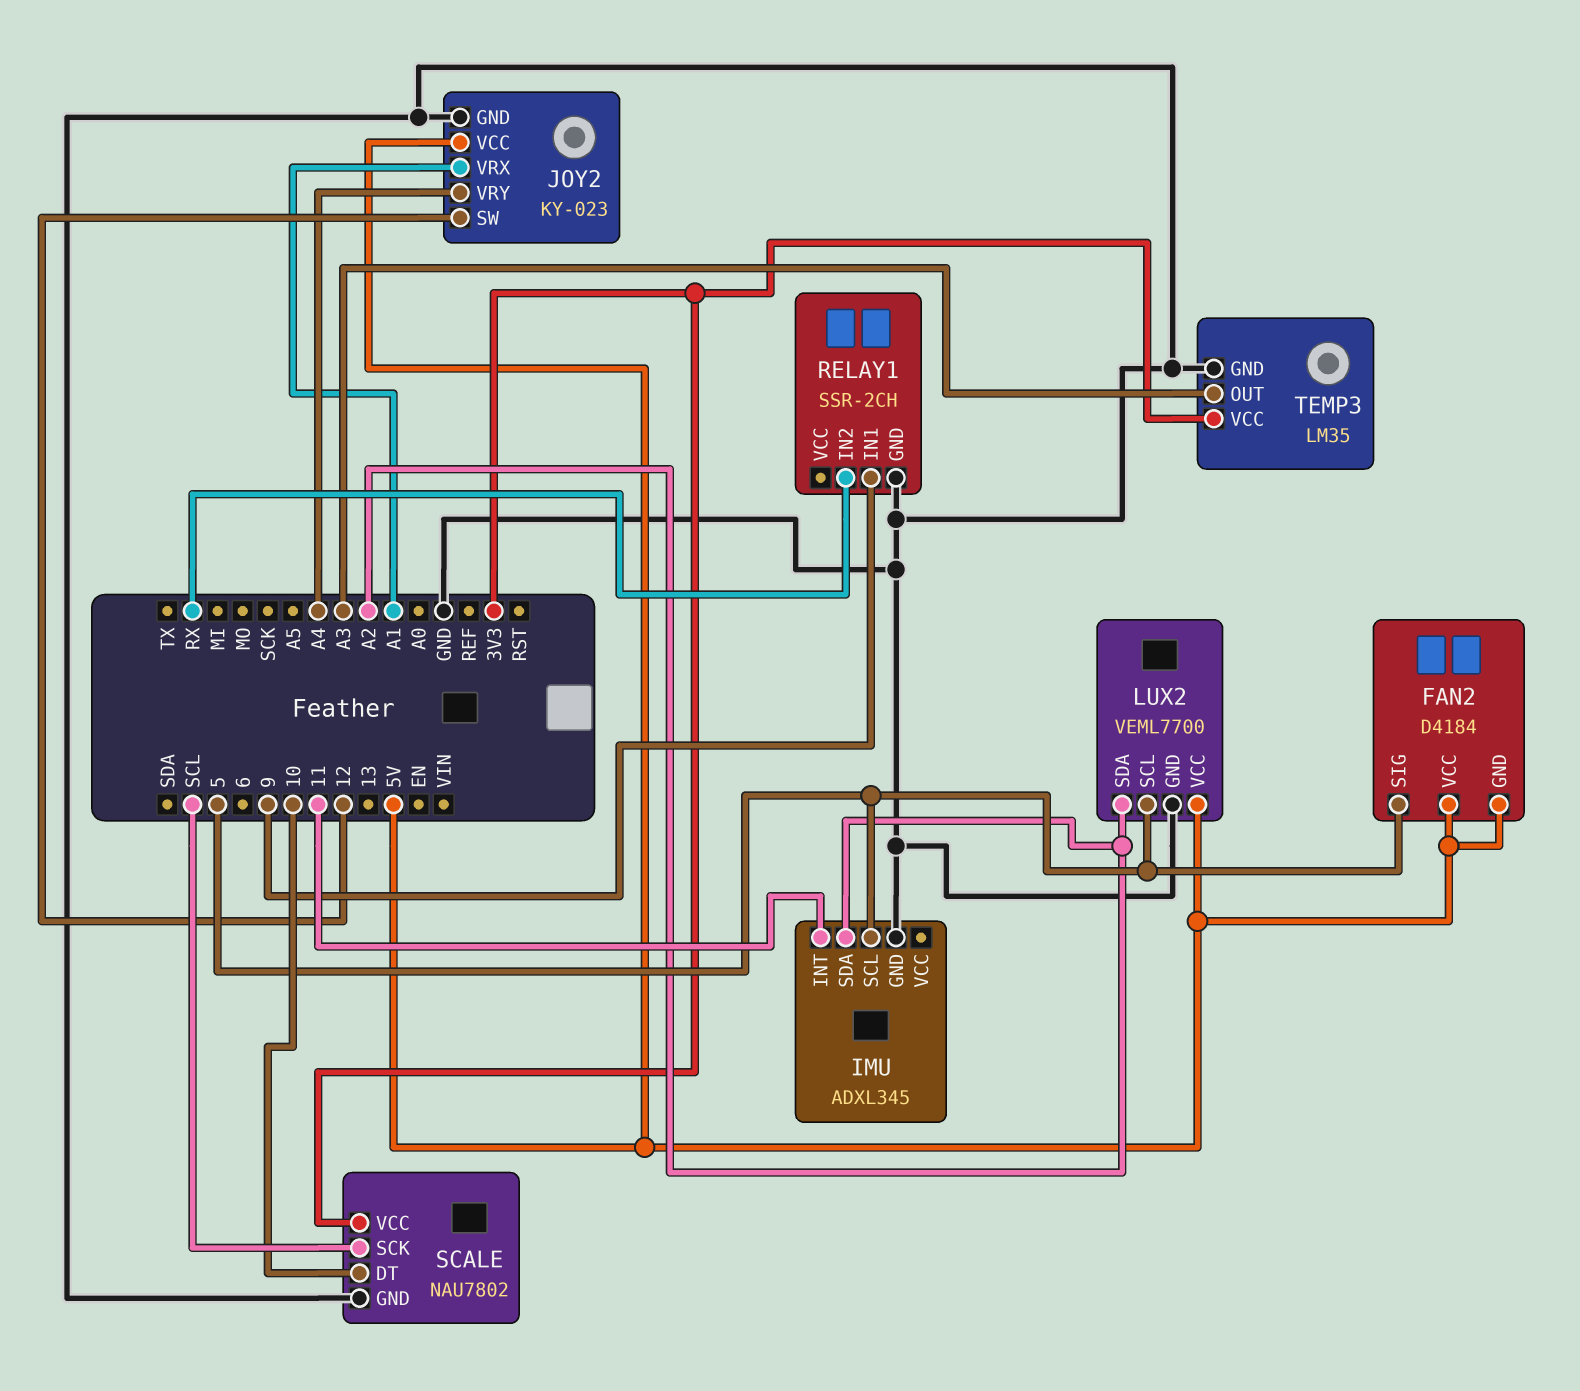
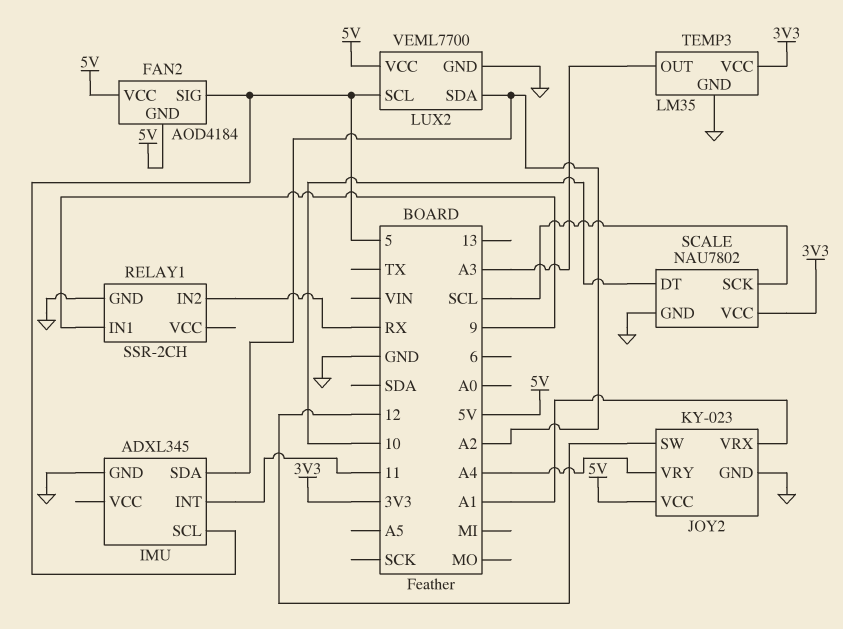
FAN2: D4184 -> AOD4184

